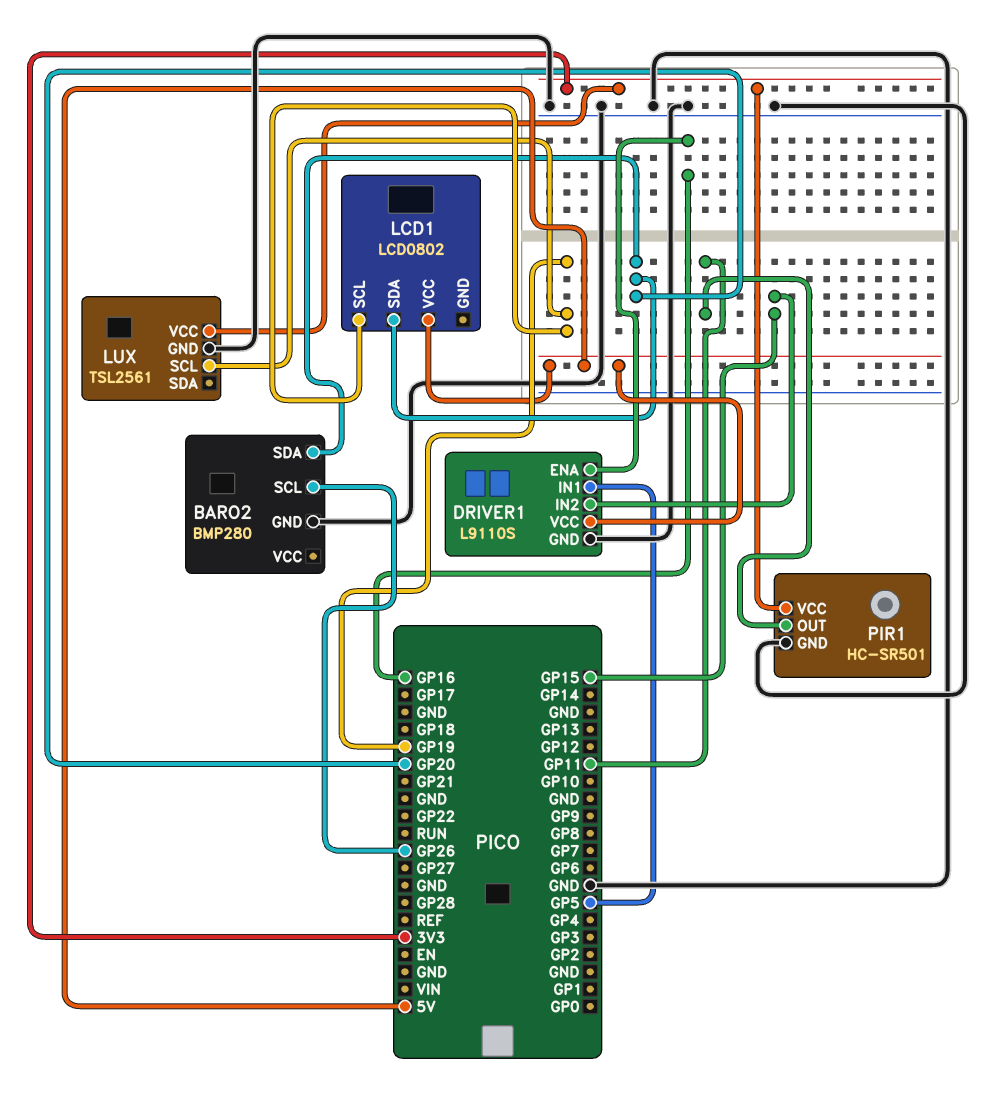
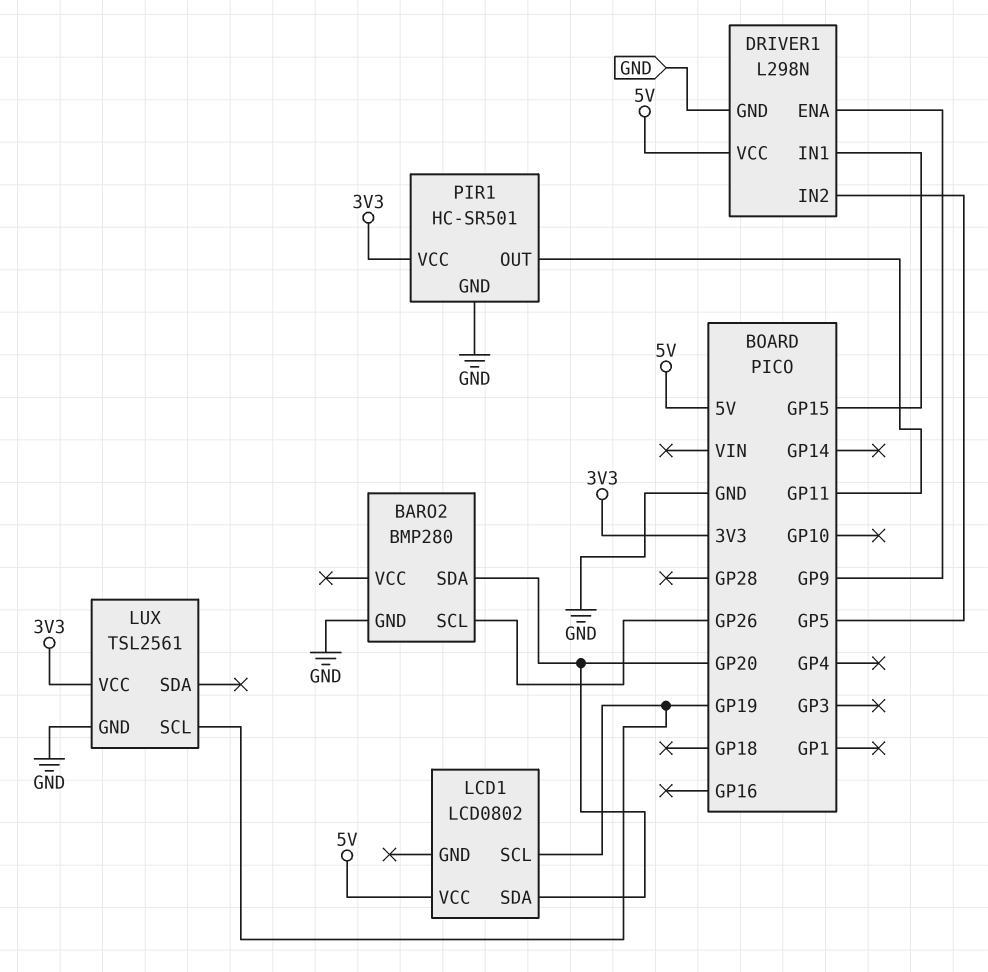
DRIVER1: L9110S -> L298N
DRIVER1 pin ENA: GP16 -> GP9
DRIVER1 pin IN1: GP5 -> GP15
DRIVER1 pin IN2: GP15 -> GP5

